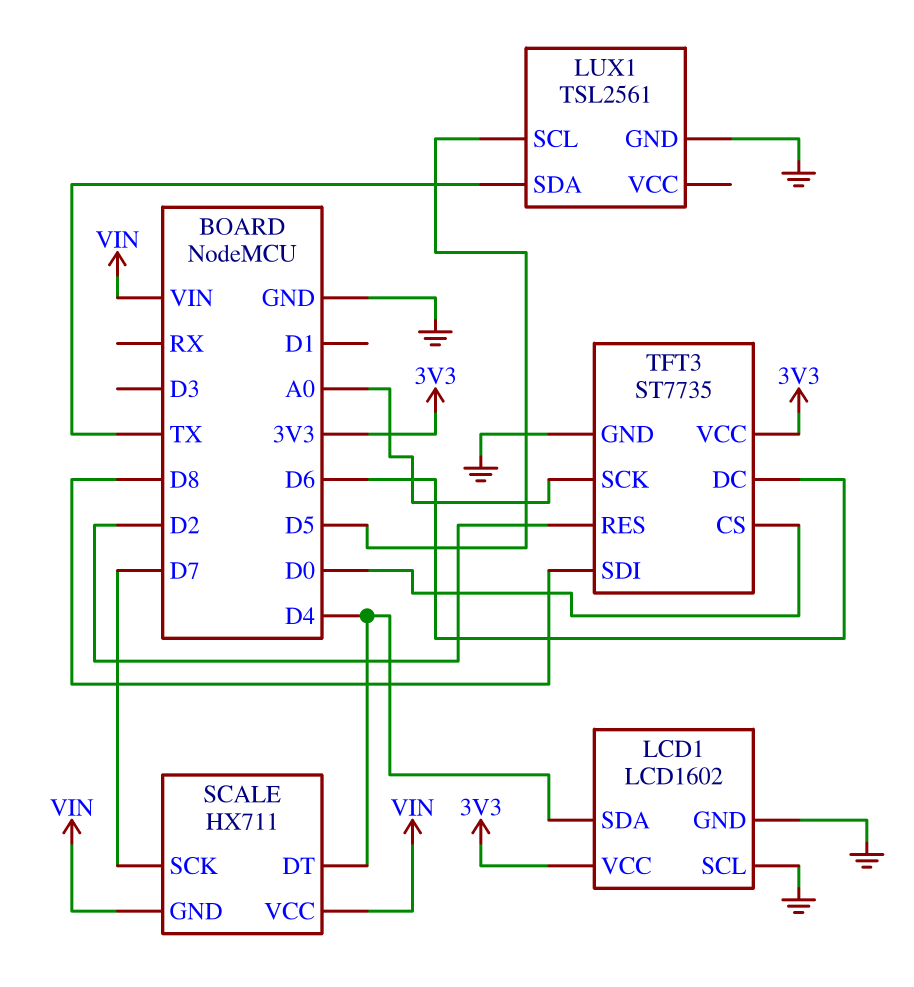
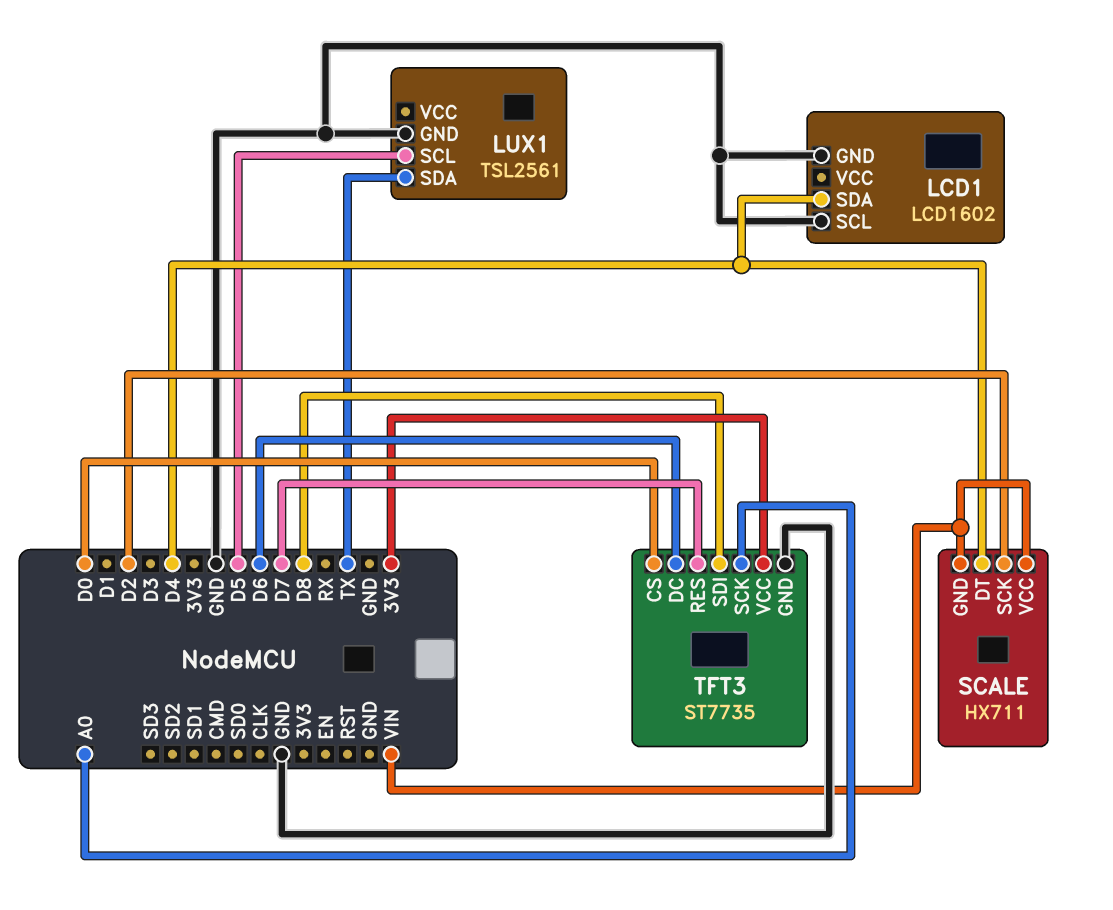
LCD1 pin VCC: 3V3 -> none
SCALE pin SCK: D7 -> D2
TFT3 pin RES: D2 -> D7

